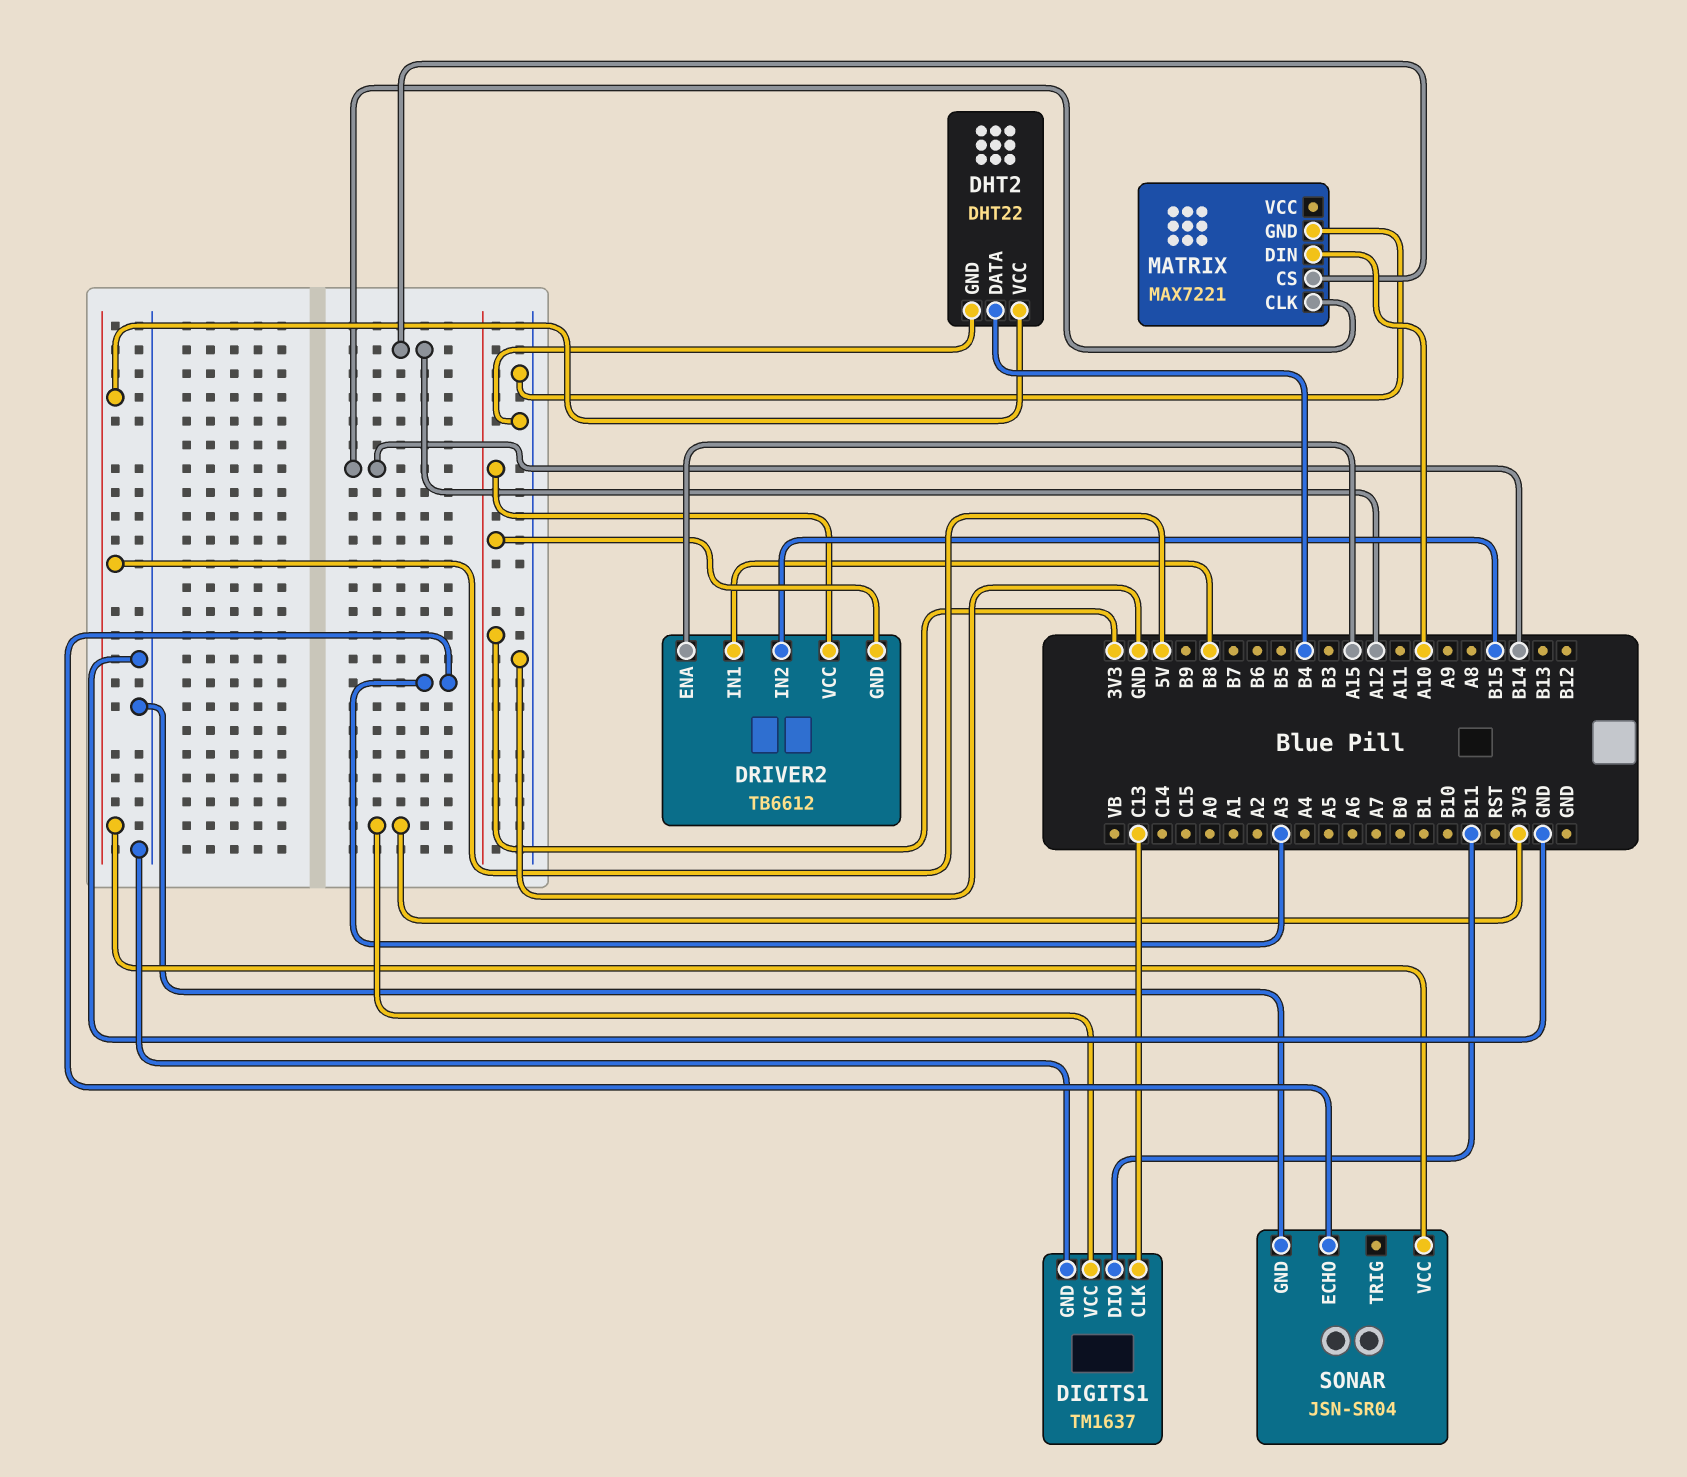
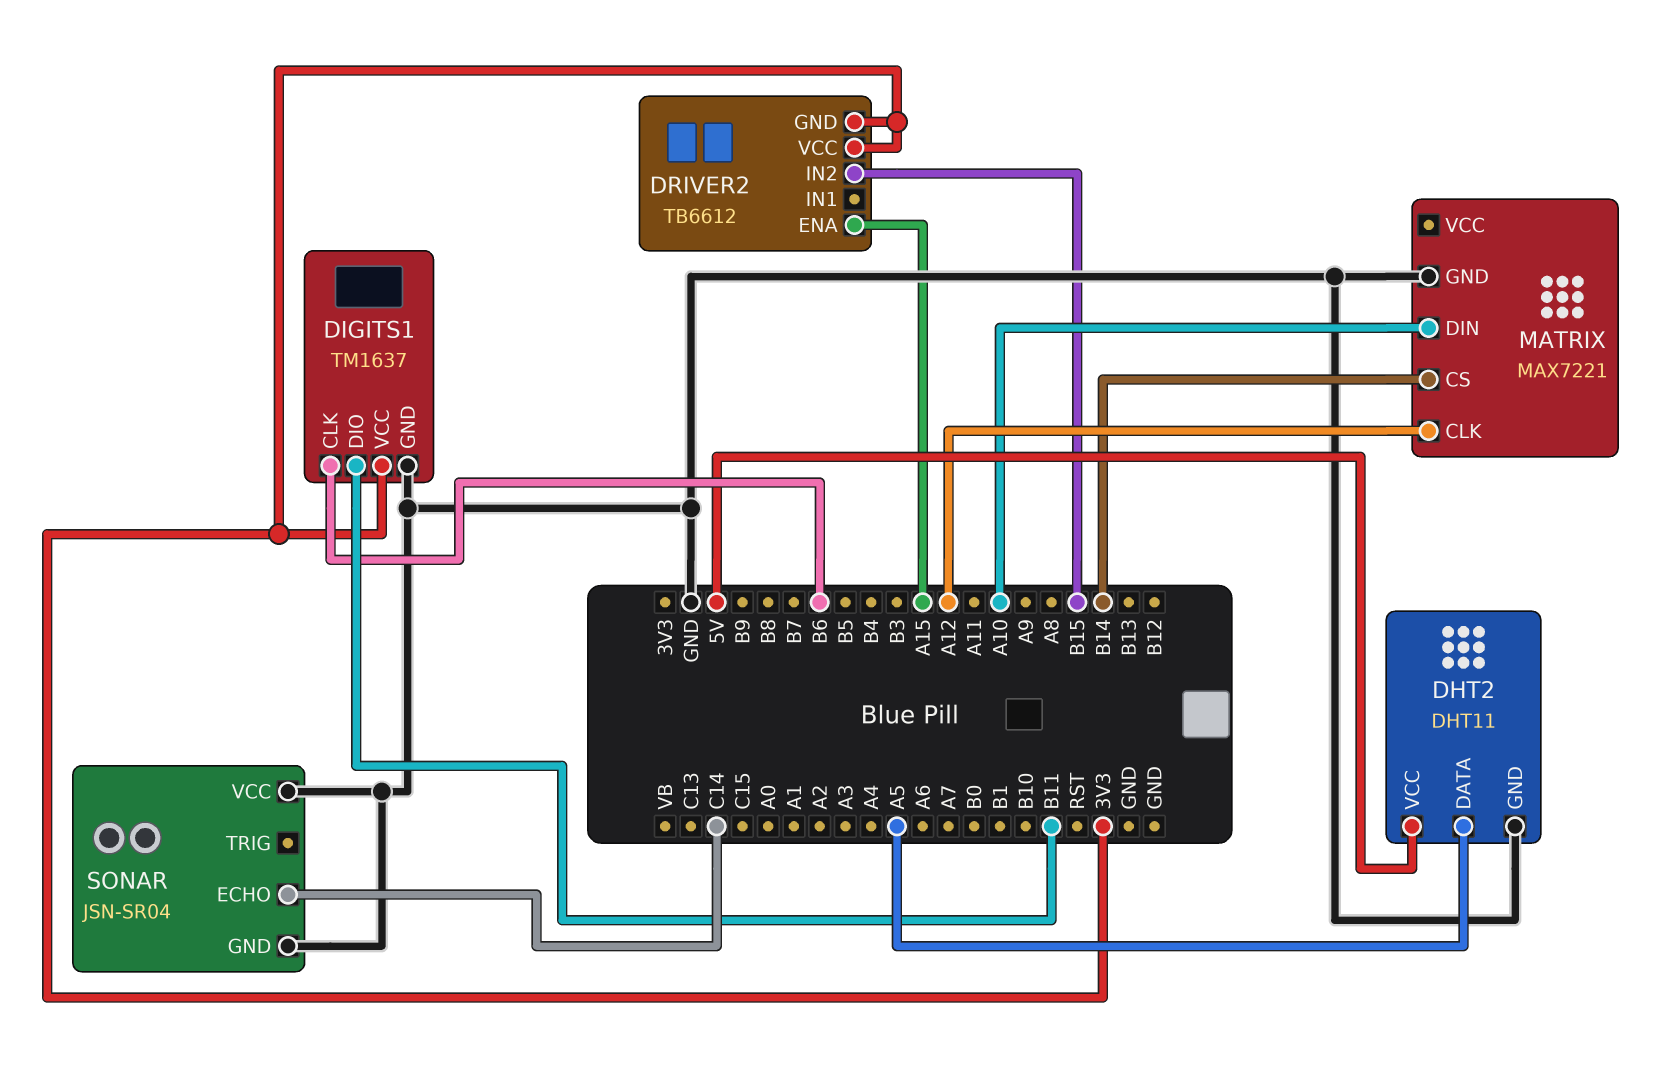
DHT2: DHT22 -> DHT11
DHT2 pin DATA: B4 -> A5
DIGITS1 pin CLK: C13 -> B6
DRIVER2 pin IN1: B8 -> none
MATRIX pin CLK: B14 -> A12
MATRIX pin CS: A12 -> B14
SONAR pin ECHO: A3 -> C14
SONAR pin VCC: 5V -> GND

